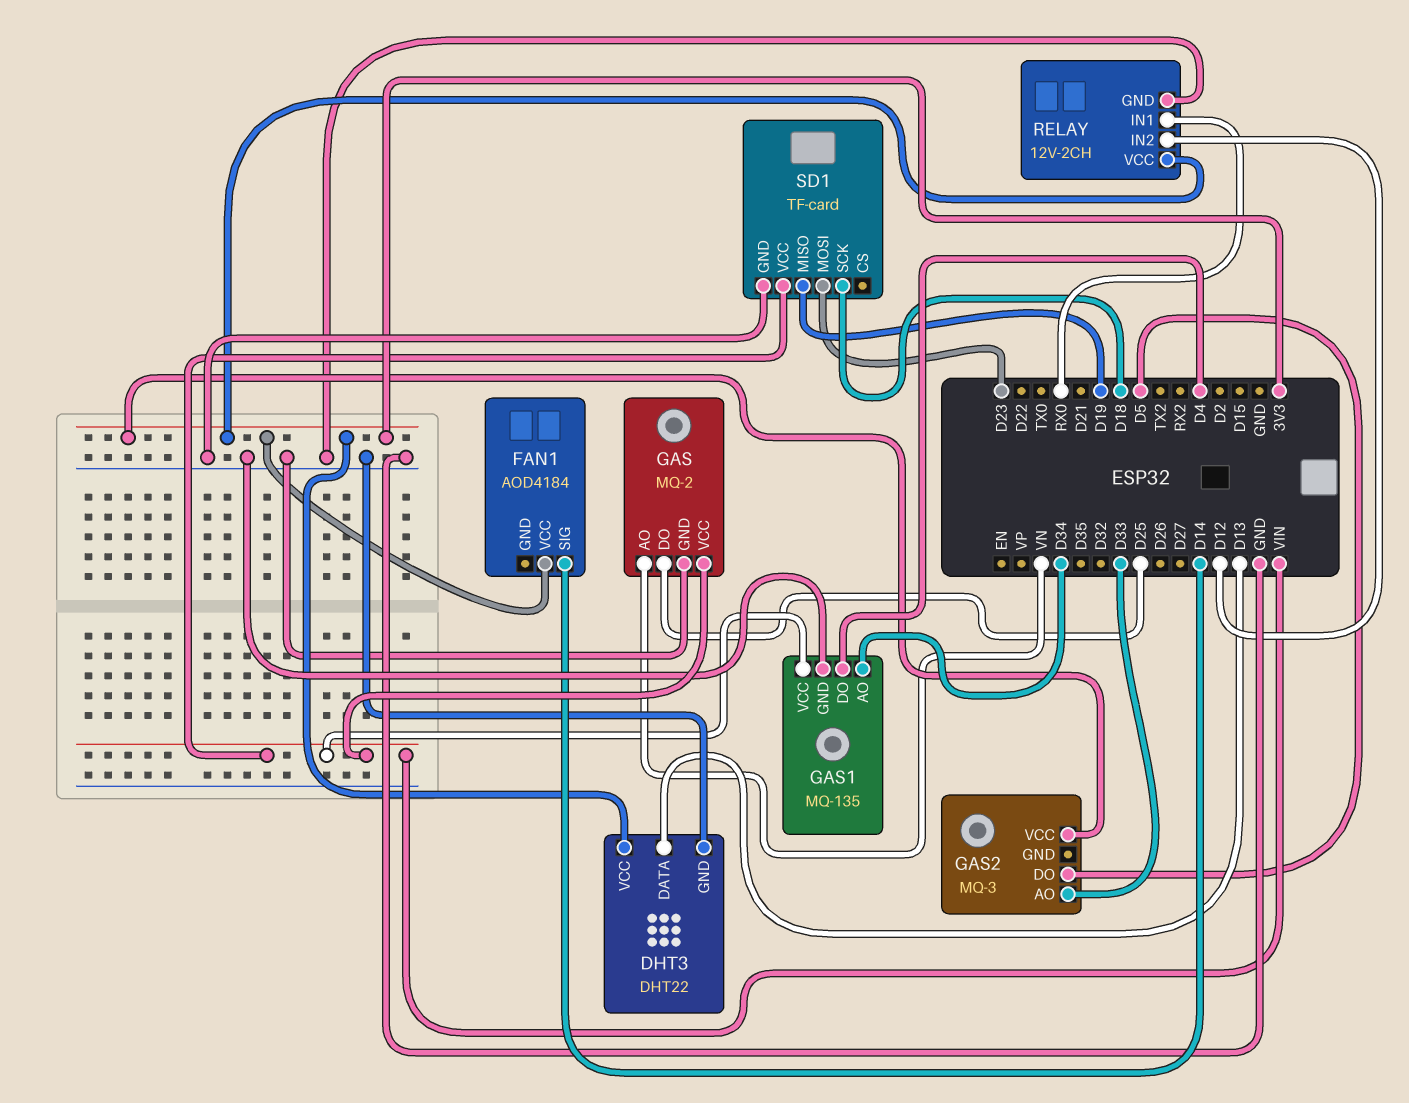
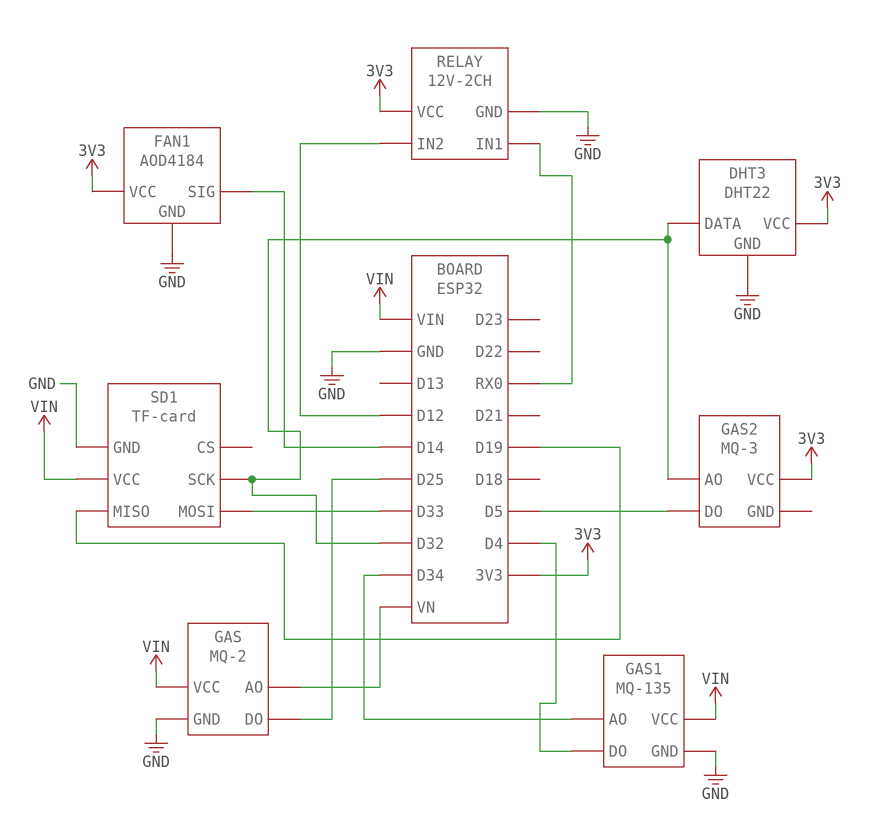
DHT3 pin DATA: D13 -> D32
FAN1 pin GND: none -> GND
GAS2 pin AO: D33 -> D32
SD1 pin MOSI: D23 -> D33
SD1 pin SCK: D18 -> D32

